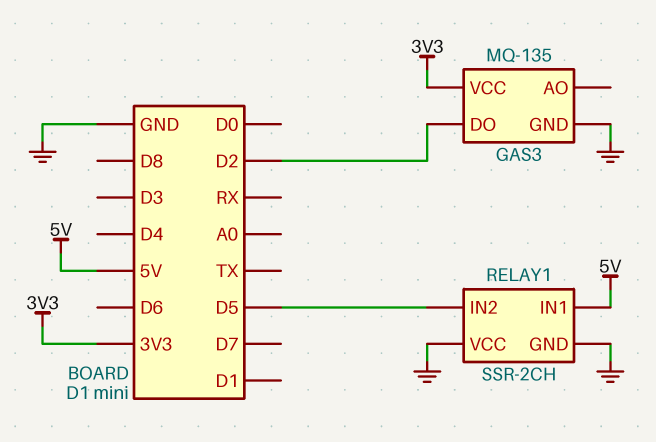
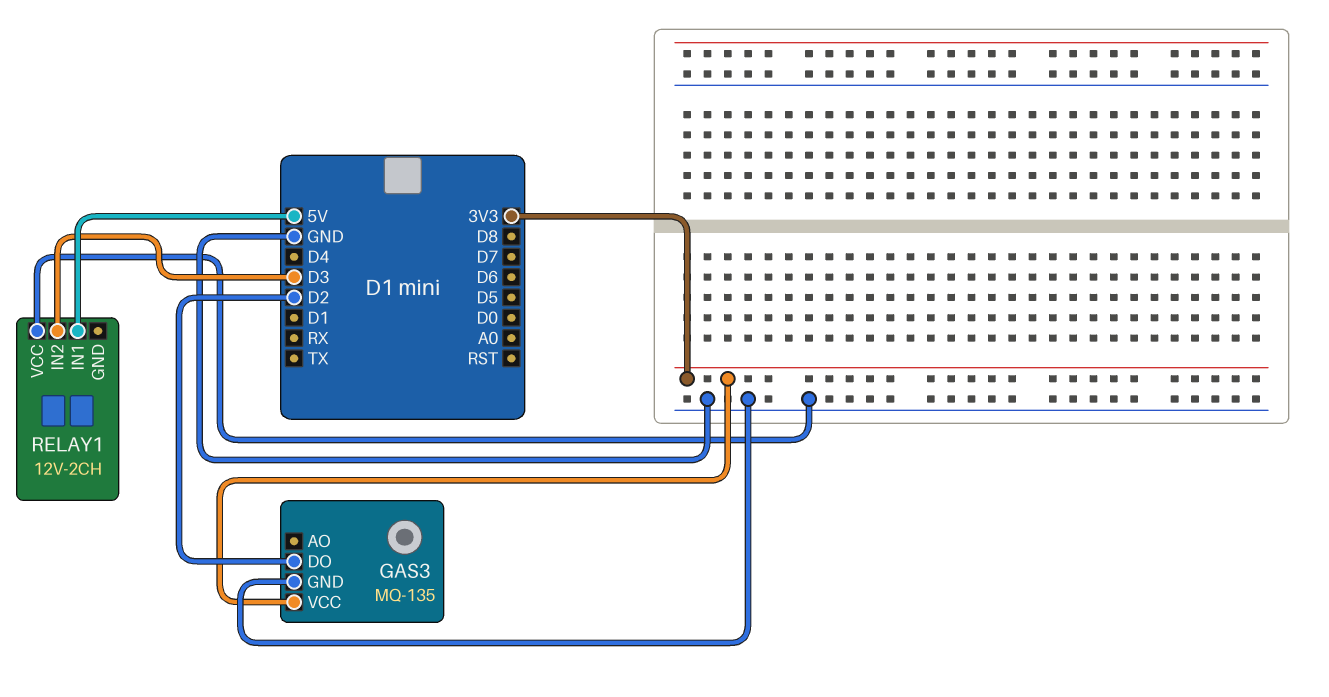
RELAY1: SSR-2CH -> 12V-2CH
RELAY1 pin GND: GND -> none
RELAY1 pin IN2: D5 -> D3

